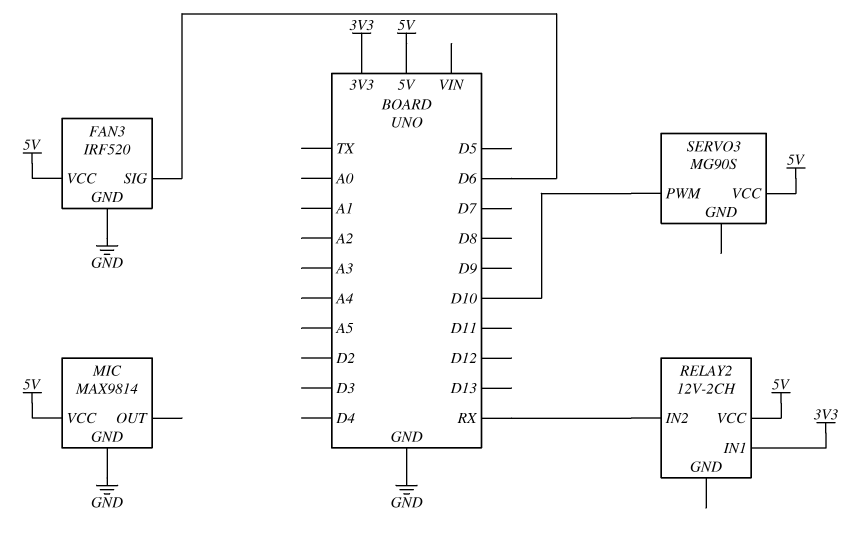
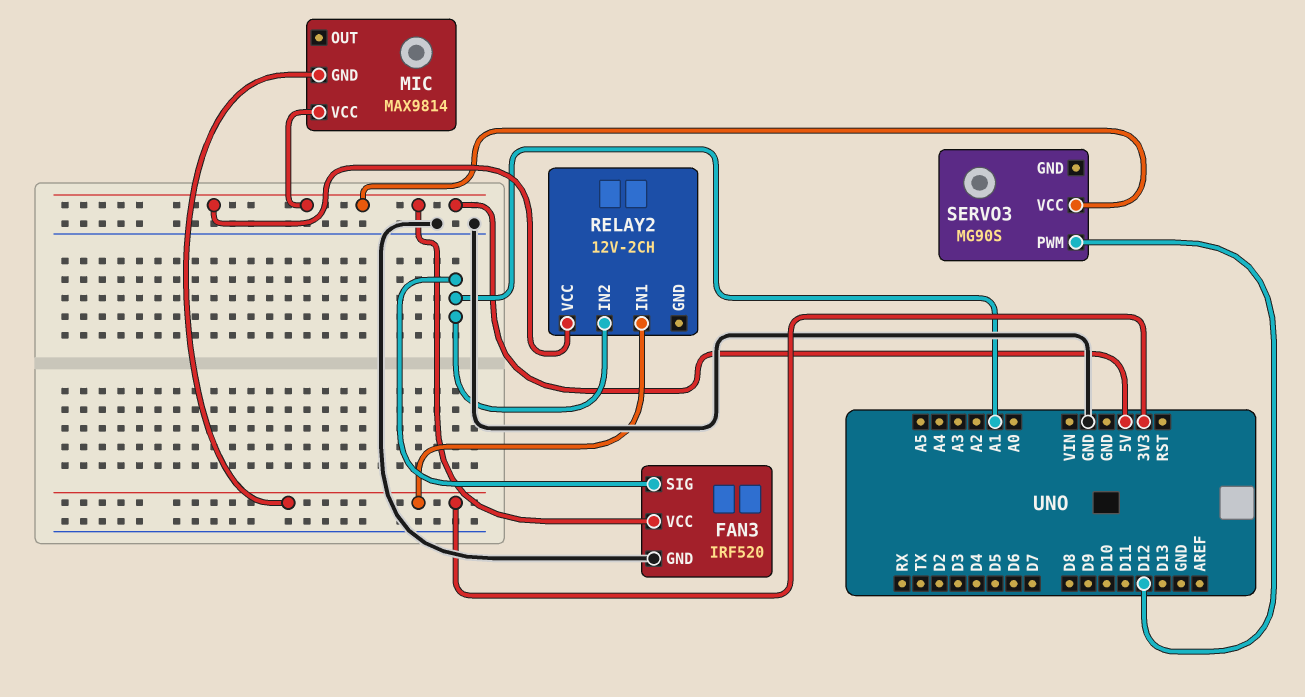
FAN3 pin SIG: D6 -> A1
MIC pin GND: GND -> 3V3
RELAY2 pin IN2: RX -> A1
SERVO3 pin PWM: D10 -> D12

